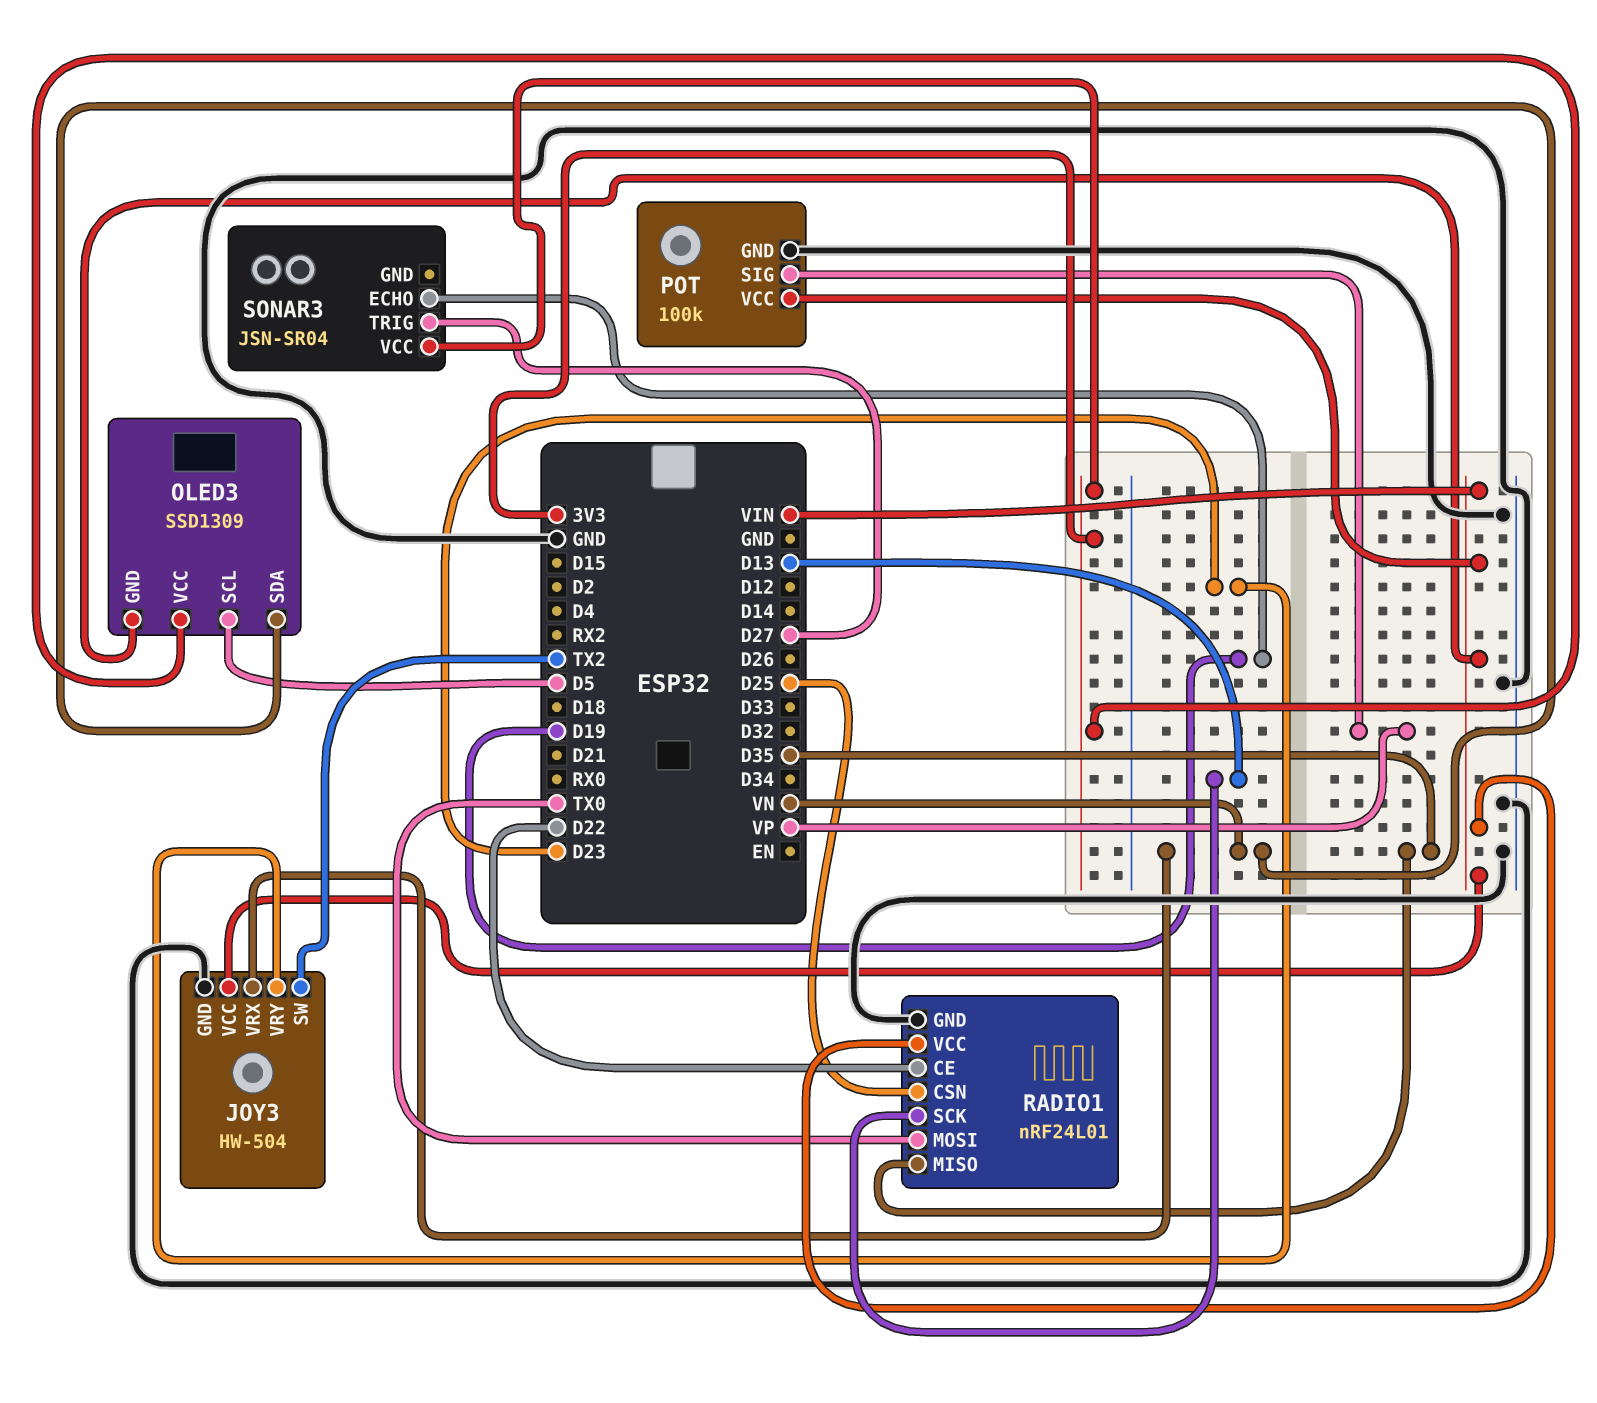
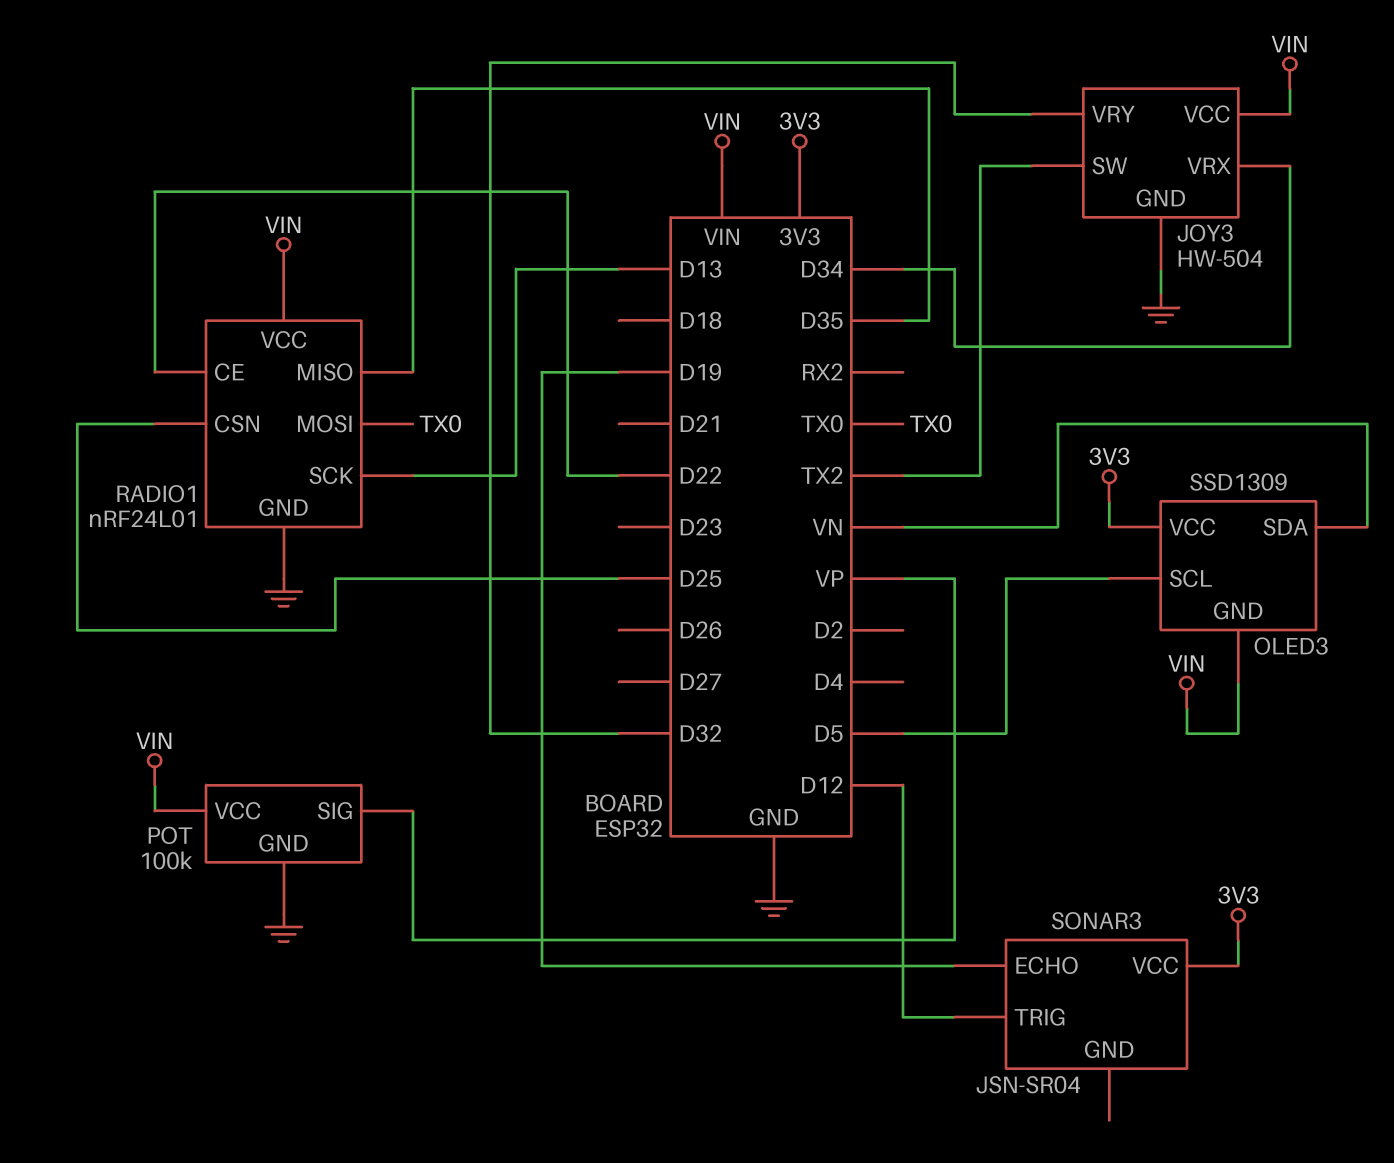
JOY3 pin VRX: VN -> D34
JOY3 pin VRY: D23 -> D32
SONAR3 pin TRIG: D27 -> D12

